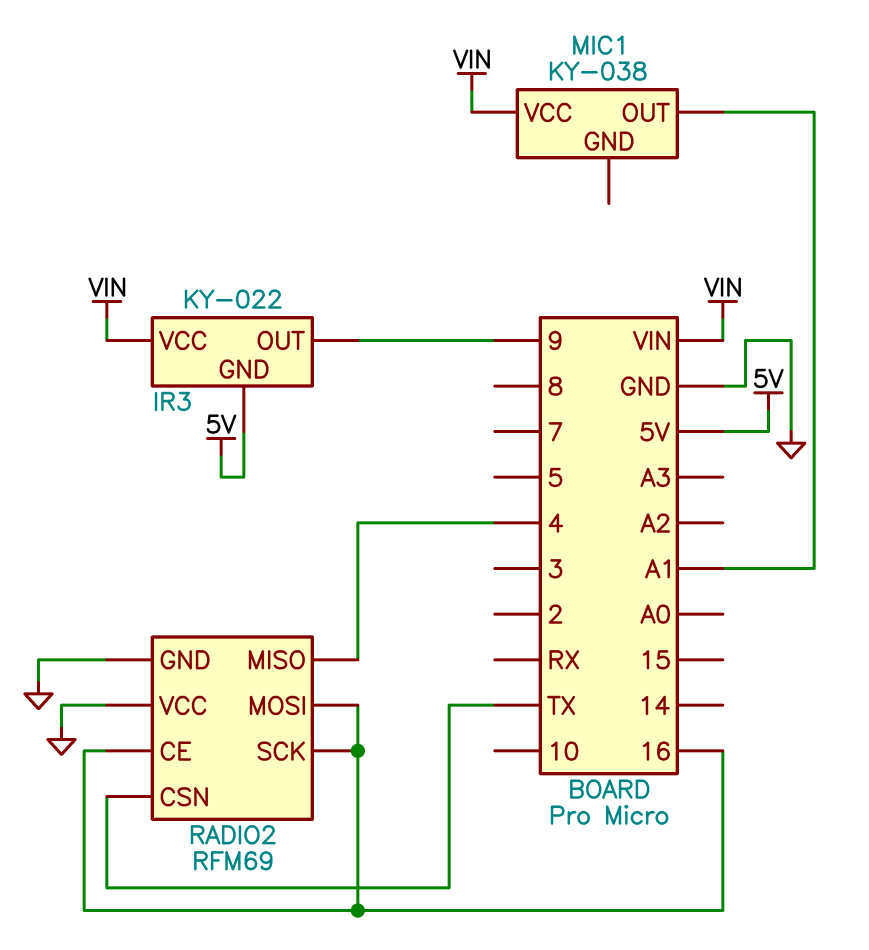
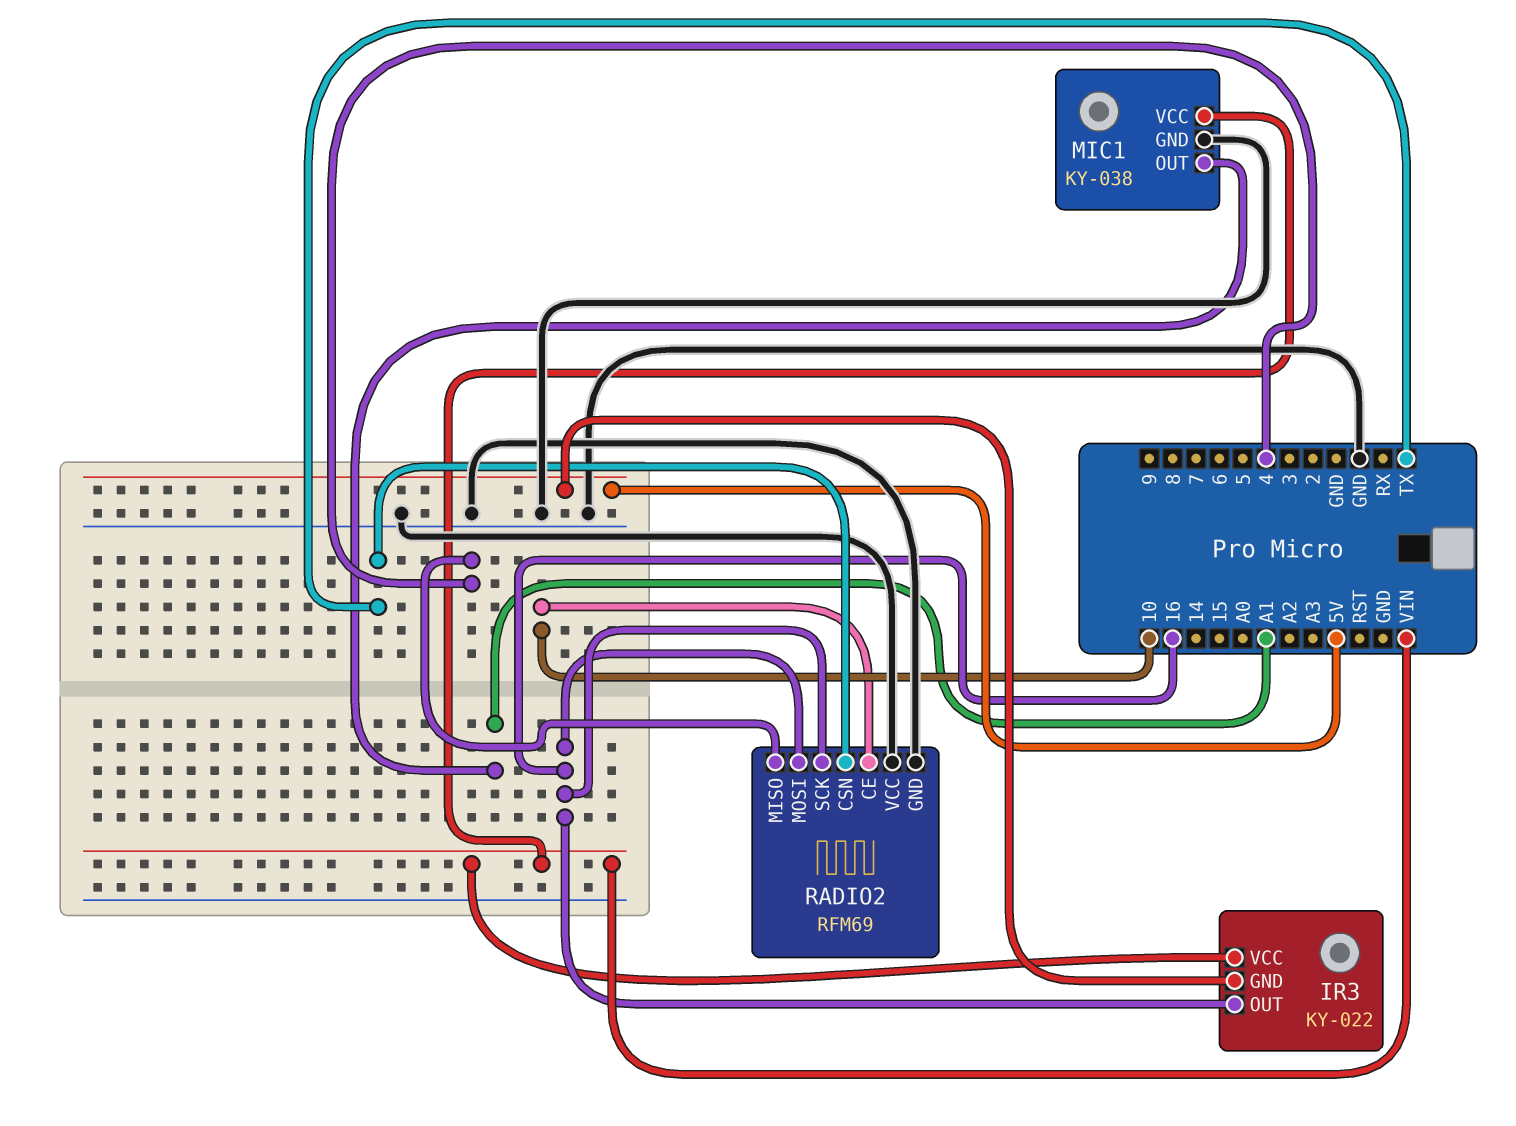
IR3 pin OUT: 9 -> 16
MIC1 pin GND: none -> GND
RADIO2 pin CE: 16 -> 10

